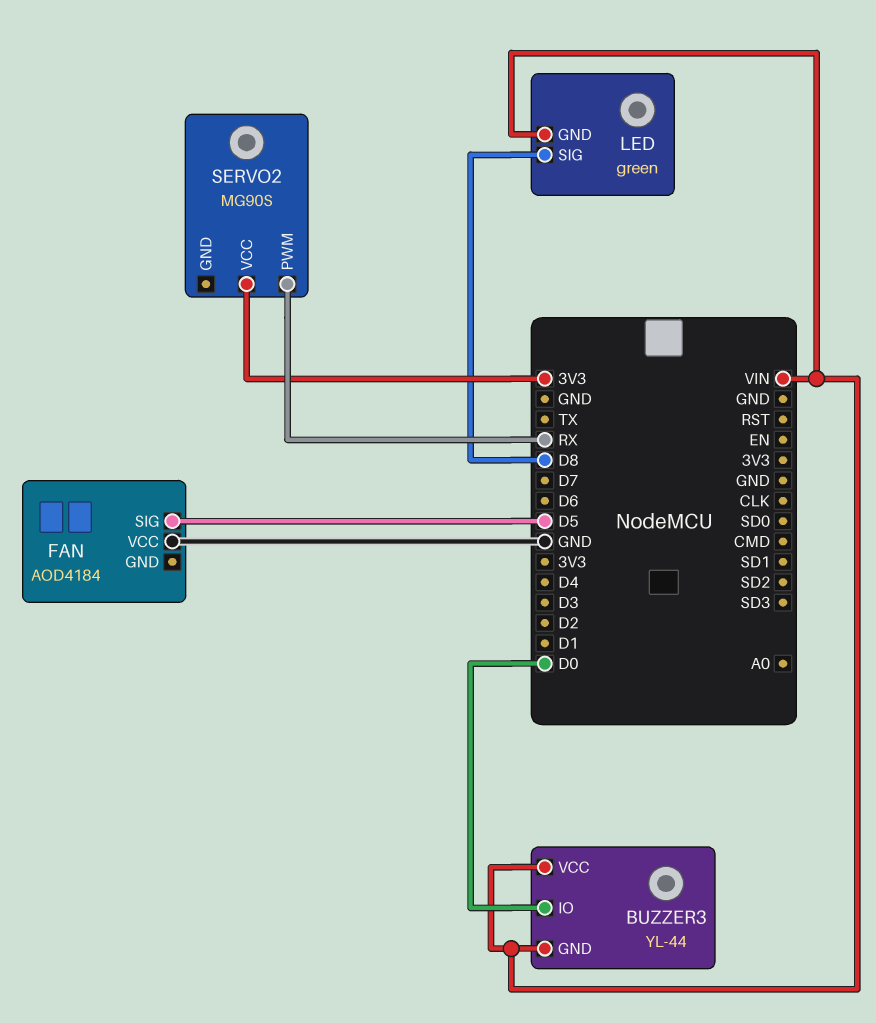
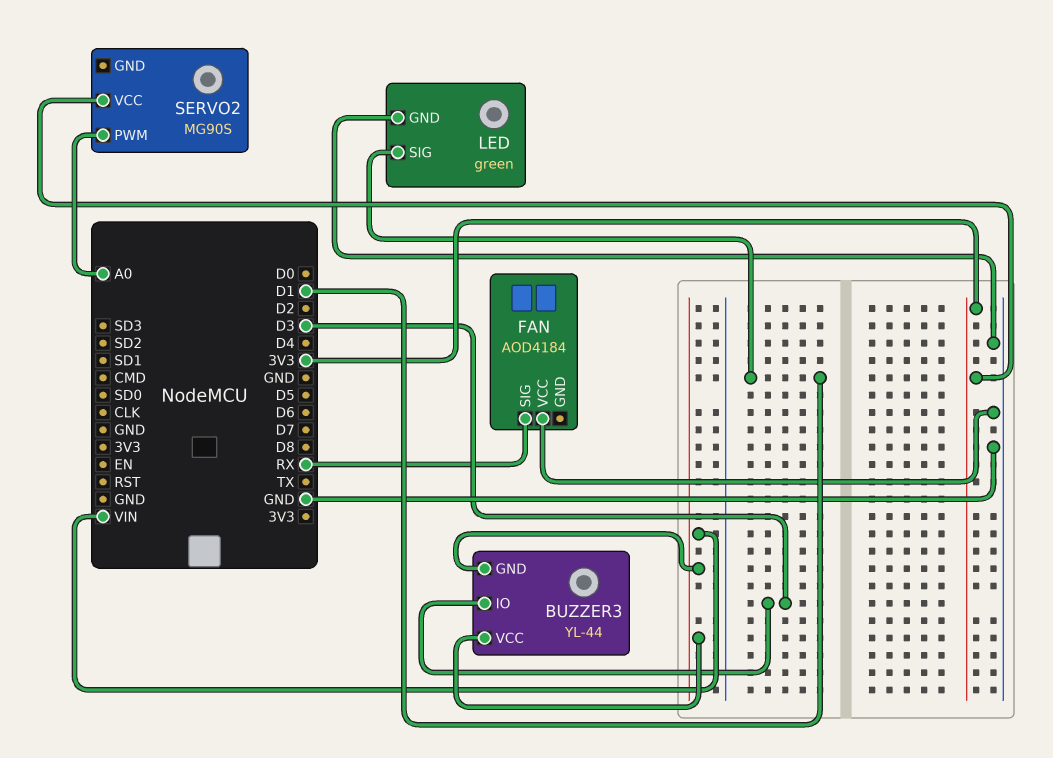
BUZZER3 pin IO: D0 -> D3
FAN pin SIG: D5 -> RX
LED pin GND: VIN -> GND
LED pin SIG: D8 -> D1
SERVO2 pin PWM: RX -> A0

